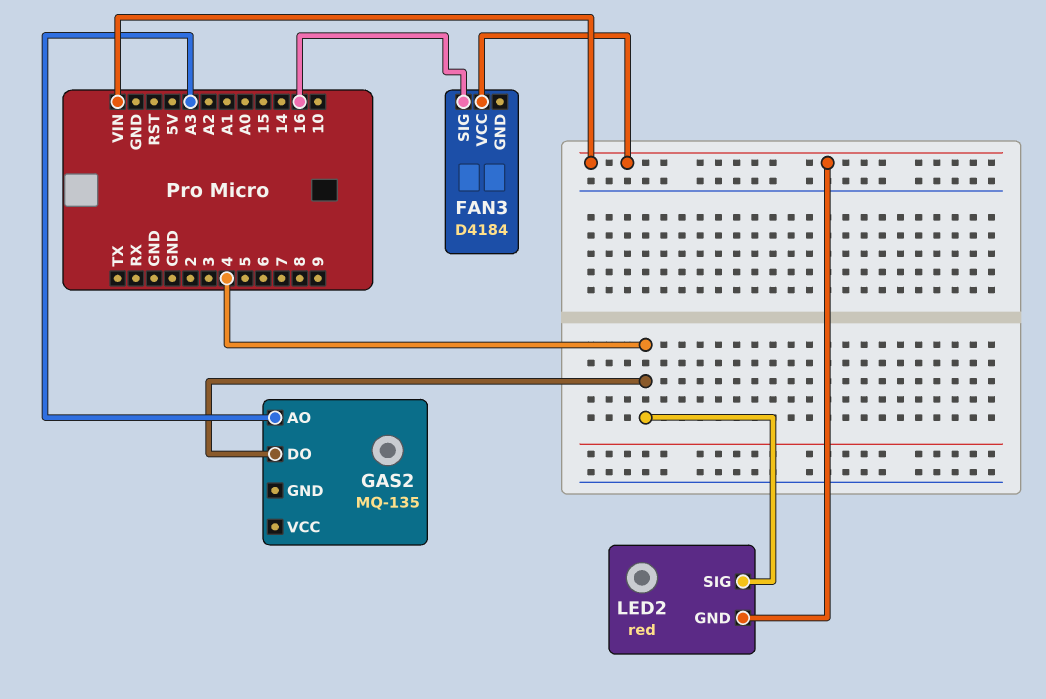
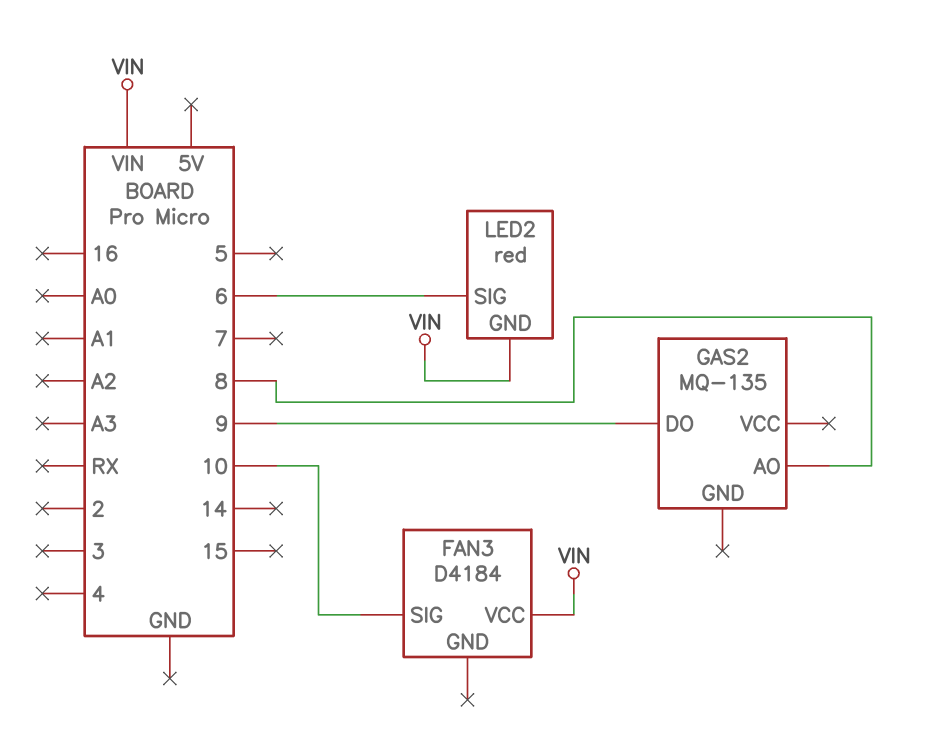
FAN3 pin SIG: 16 -> 10
GAS2 pin AO: A3 -> 8
GAS2 pin DO: 4 -> 9
LED2 pin SIG: 4 -> 6

